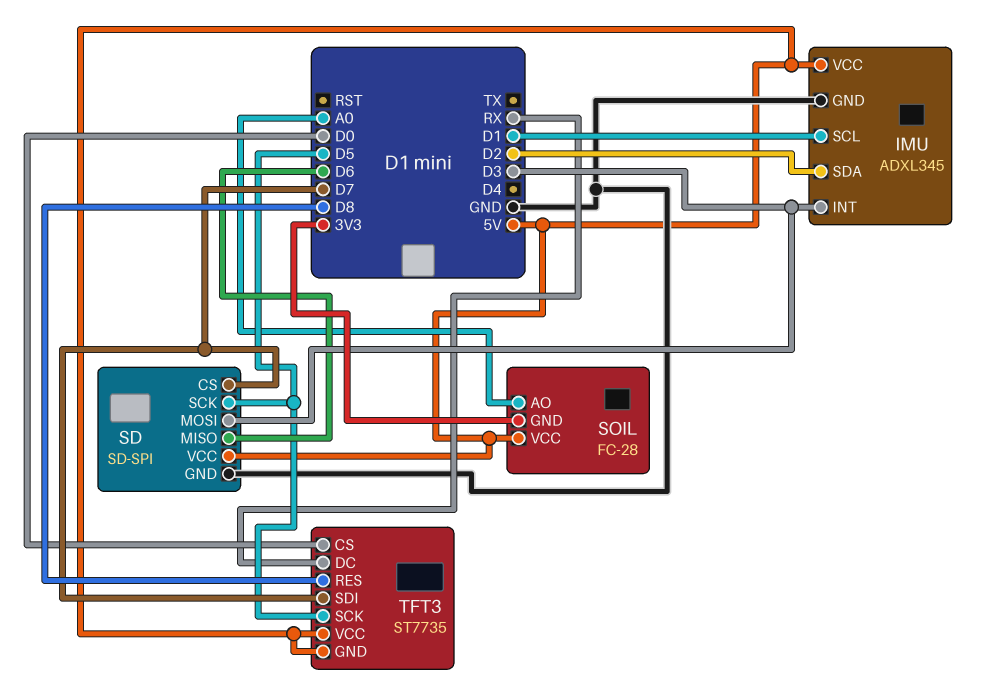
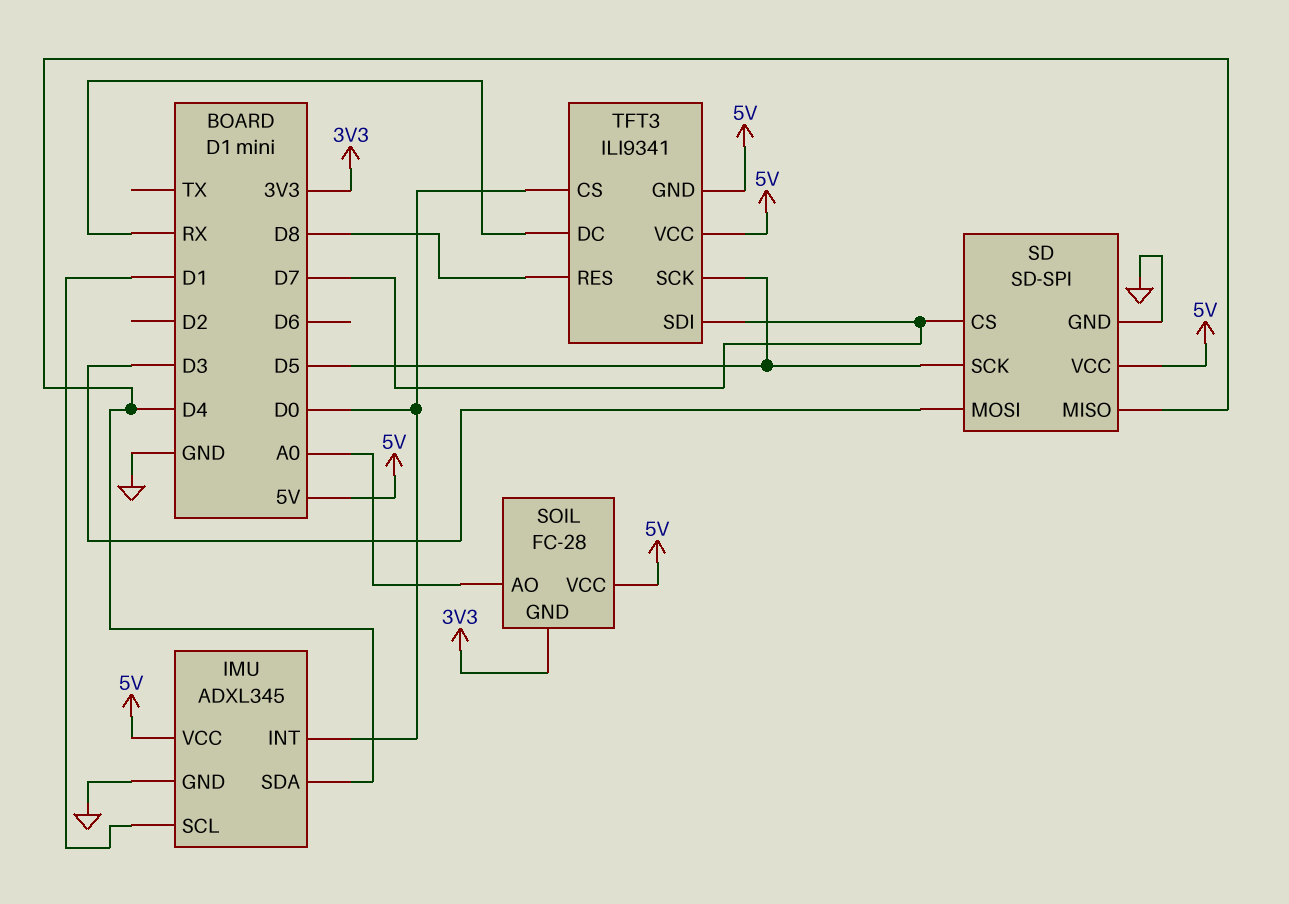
IMU pin INT: D3 -> D0
IMU pin SDA: D2 -> D4
SD pin MISO: D6 -> D4
TFT3: ST7735 -> ILI9341

